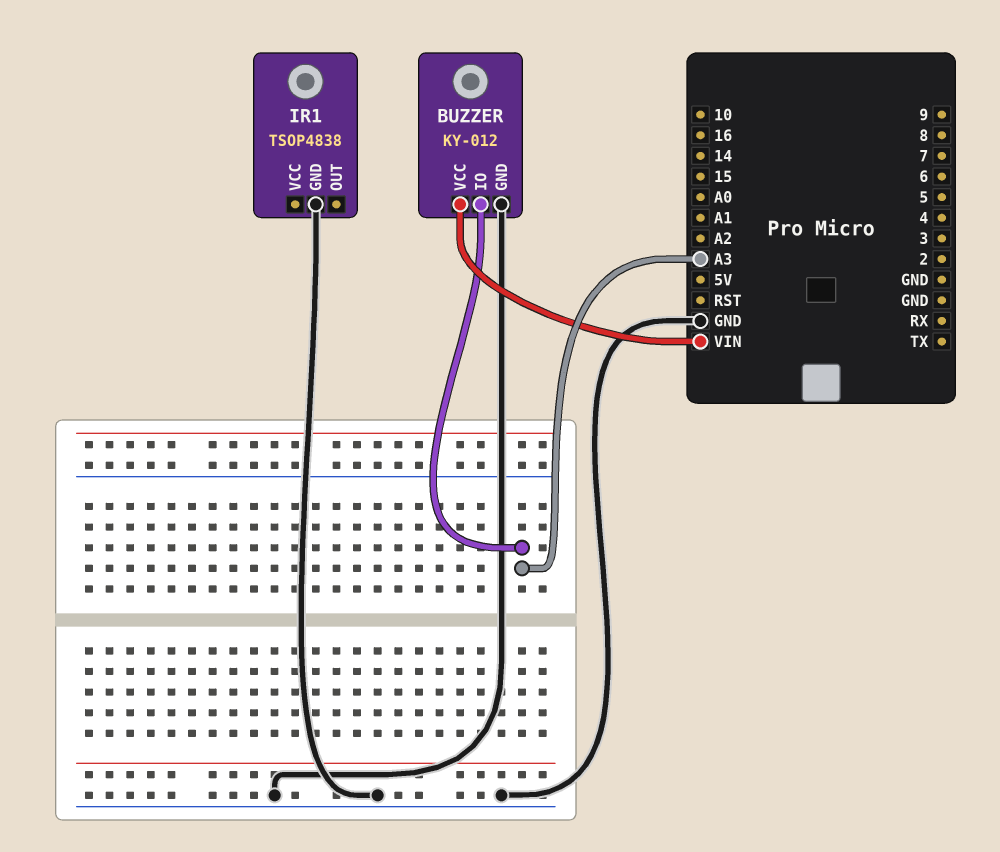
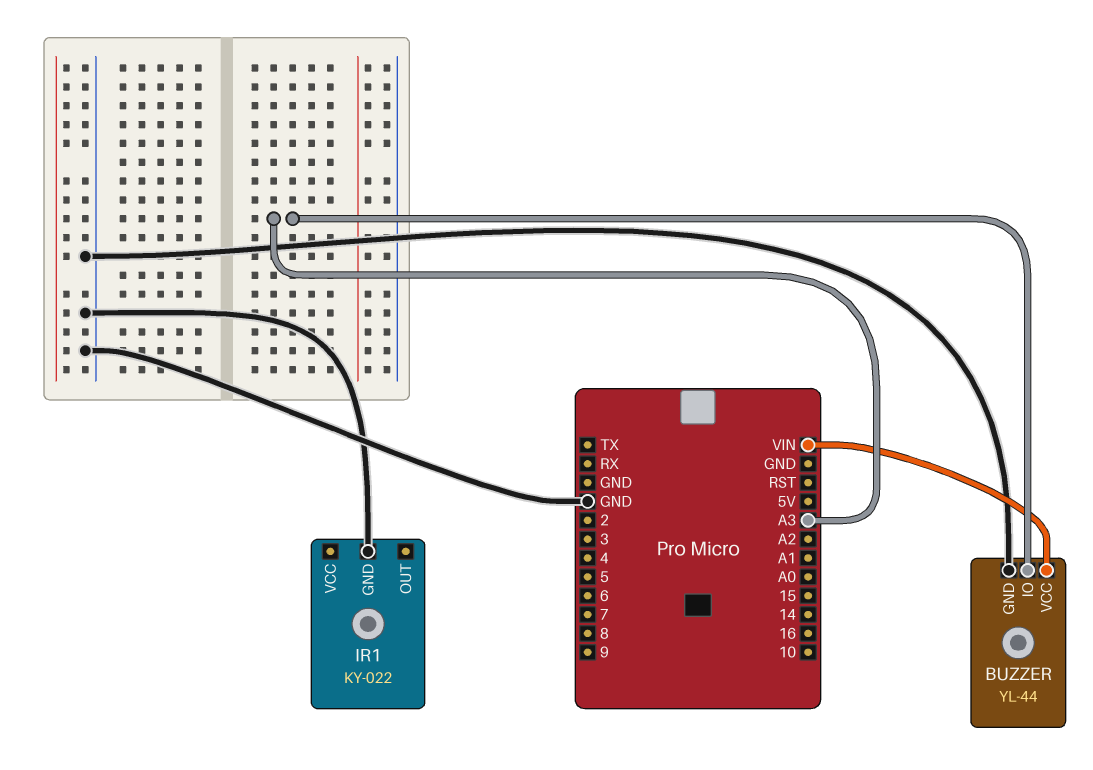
BUZZER: KY-012 -> YL-44
IR1: TSOP4838 -> KY-022

